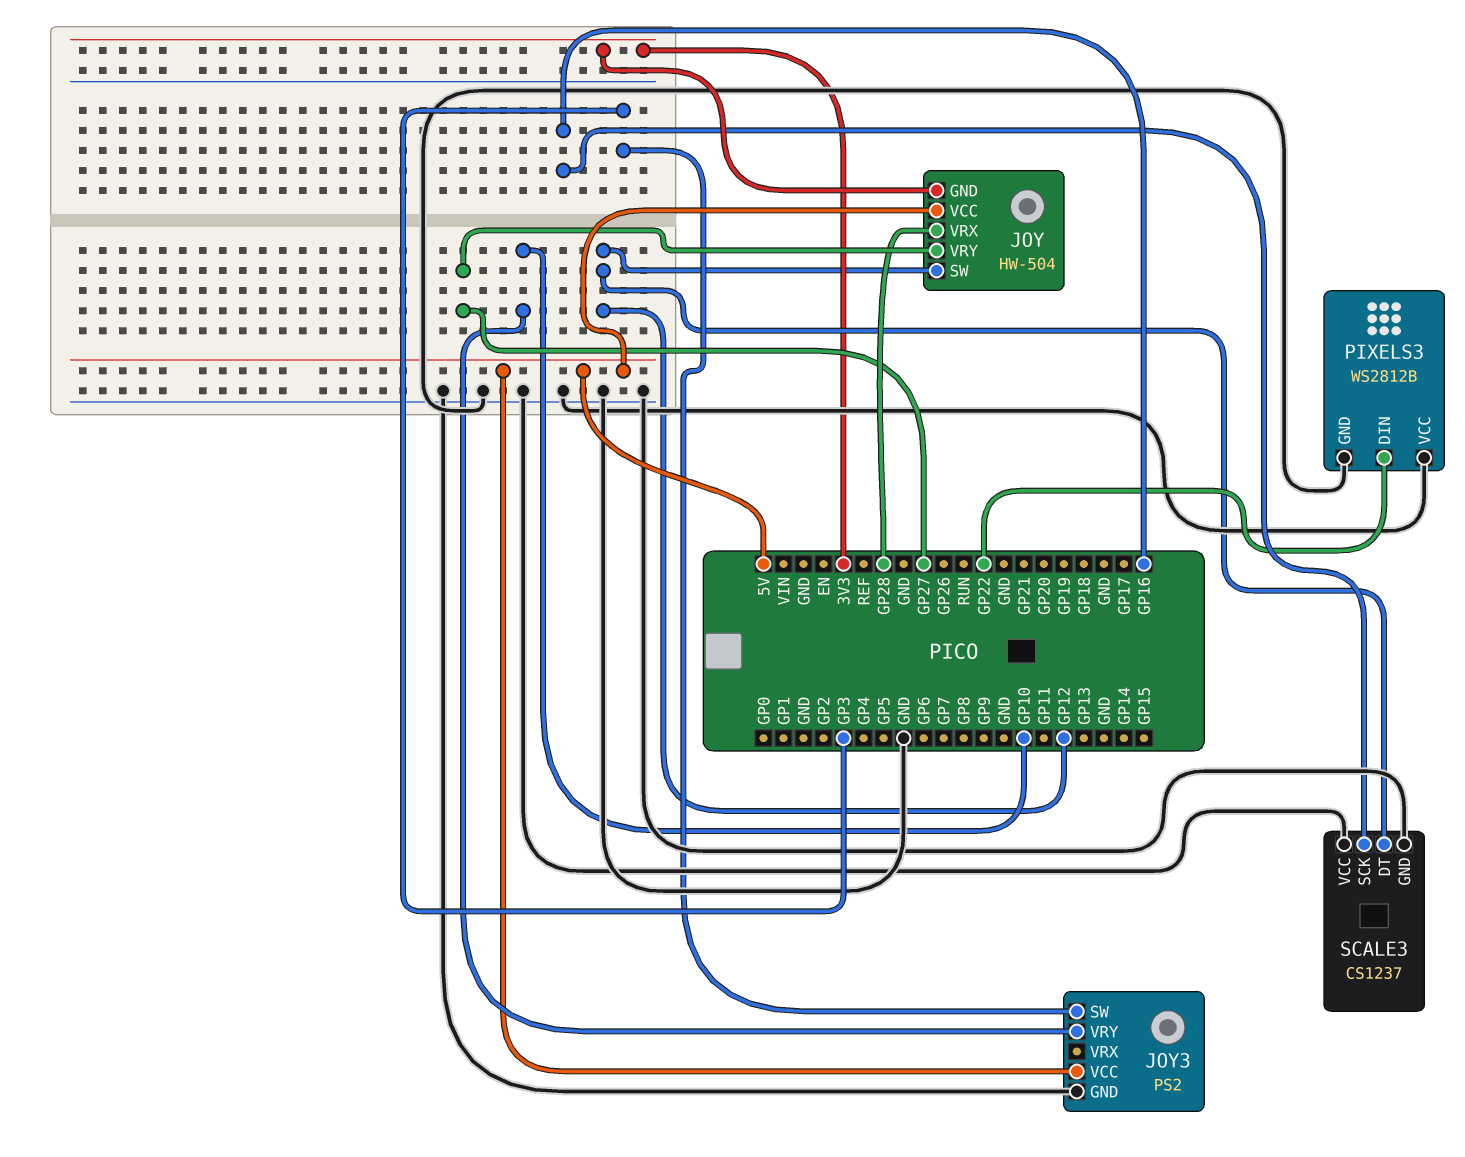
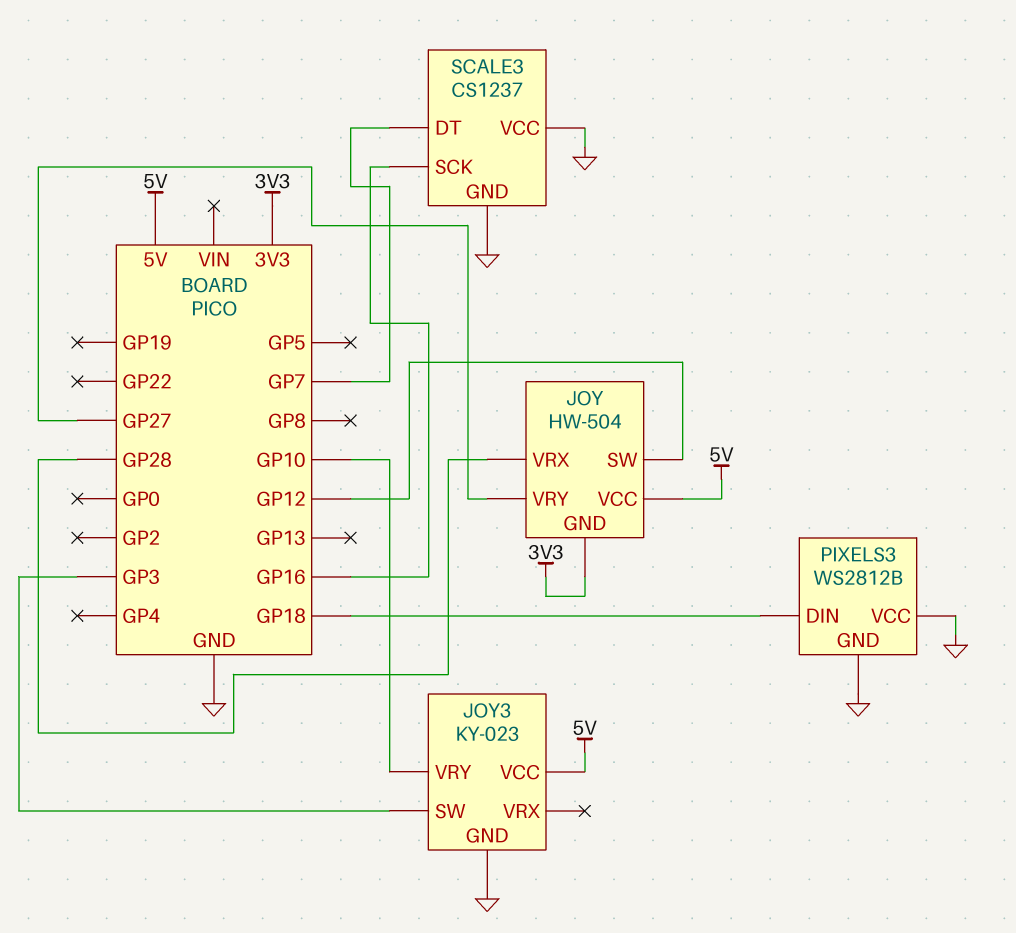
JOY3: PS2 -> KY-023
PIXELS3 pin DIN: GP22 -> GP18
SCALE3 pin DT: GP12 -> GP7

